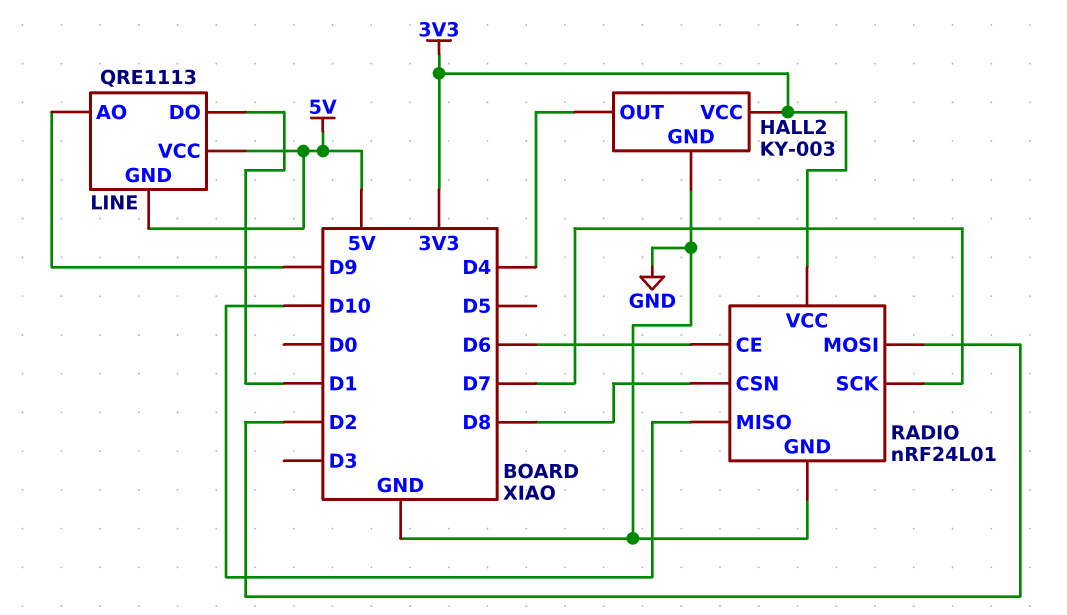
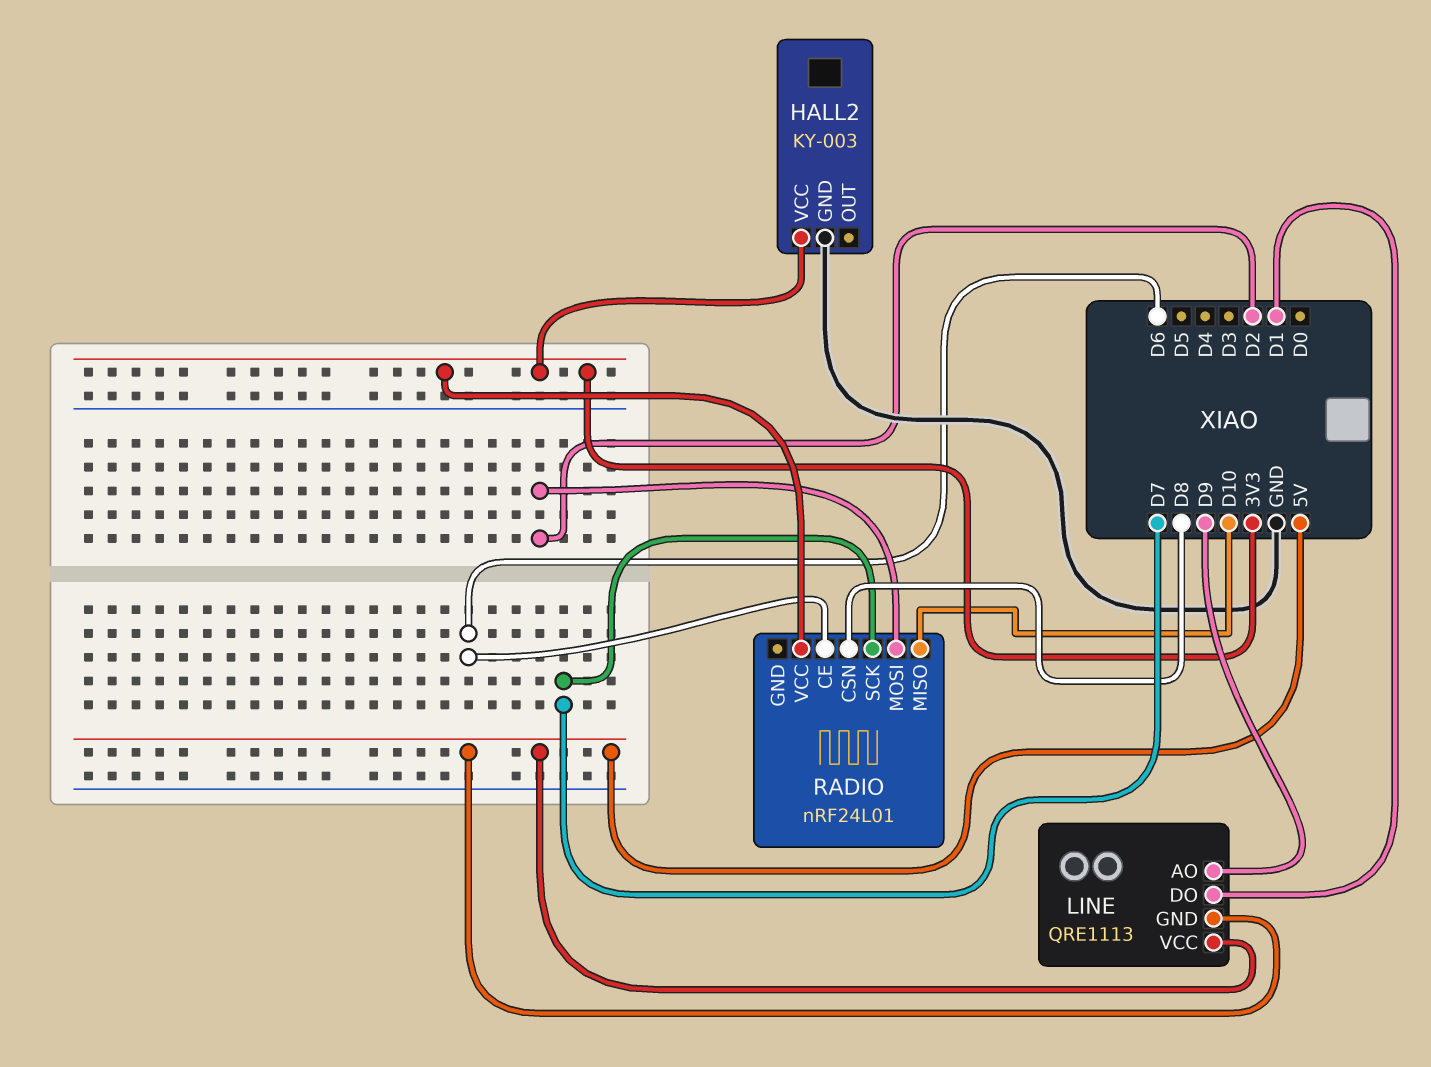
HALL2 pin OUT: D4 -> none
RADIO pin GND: GND -> none

